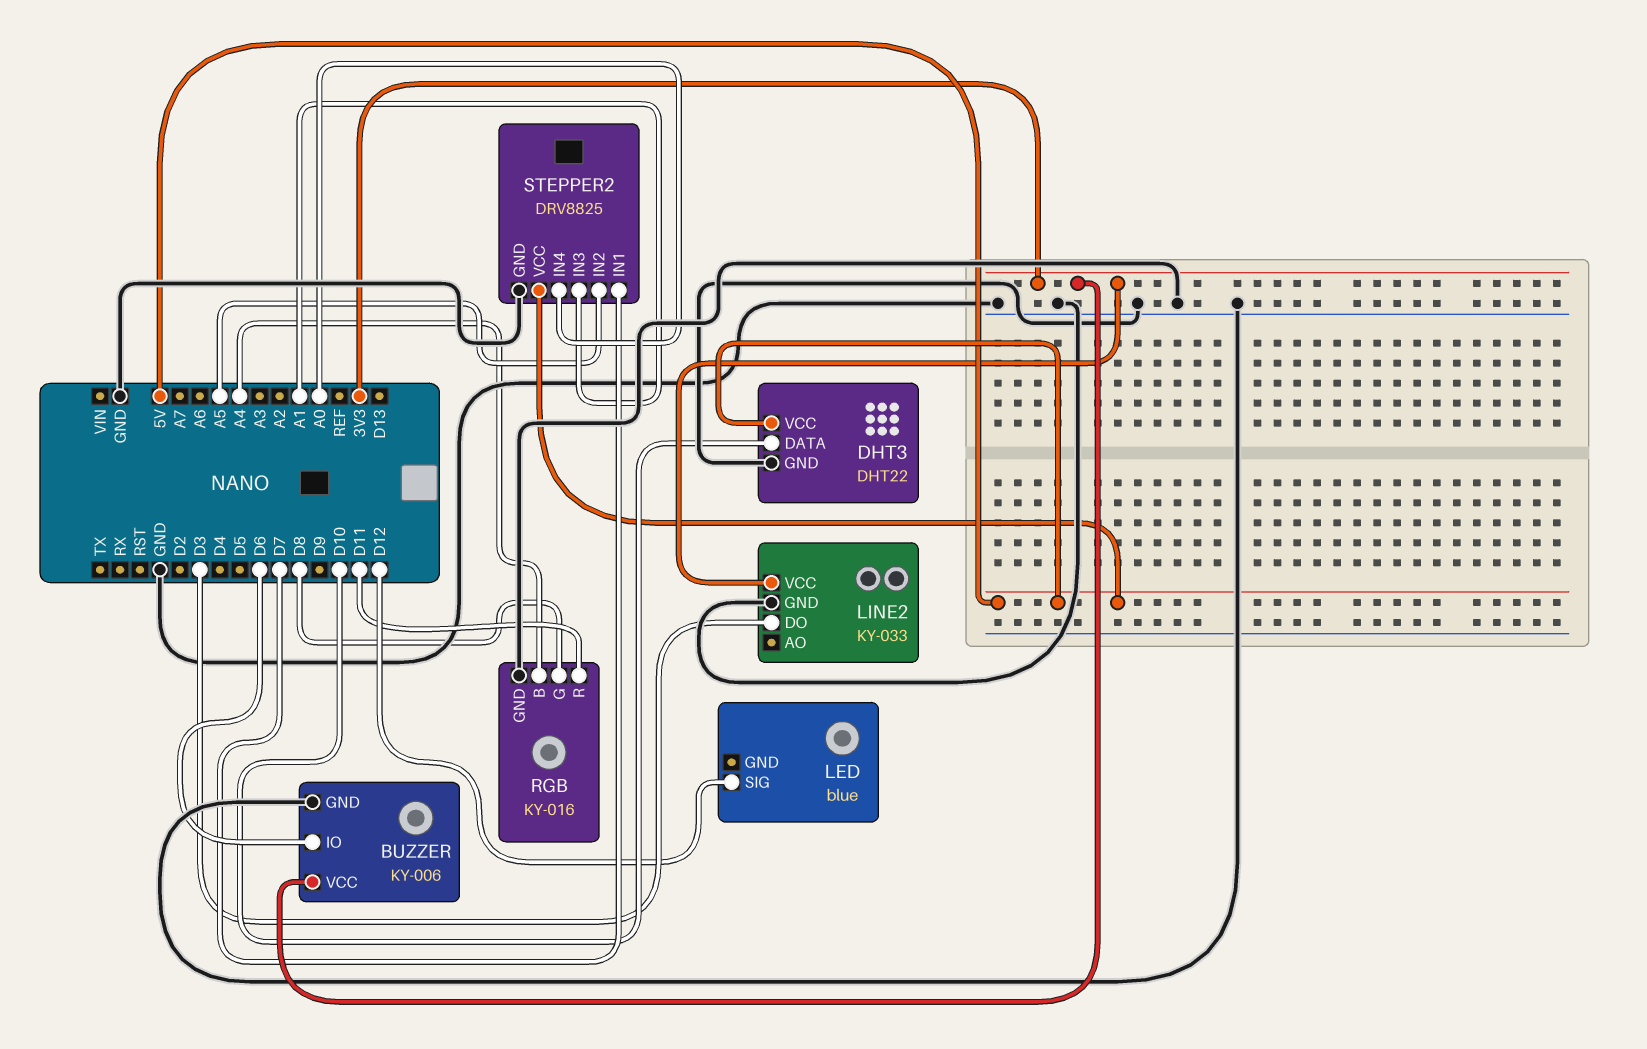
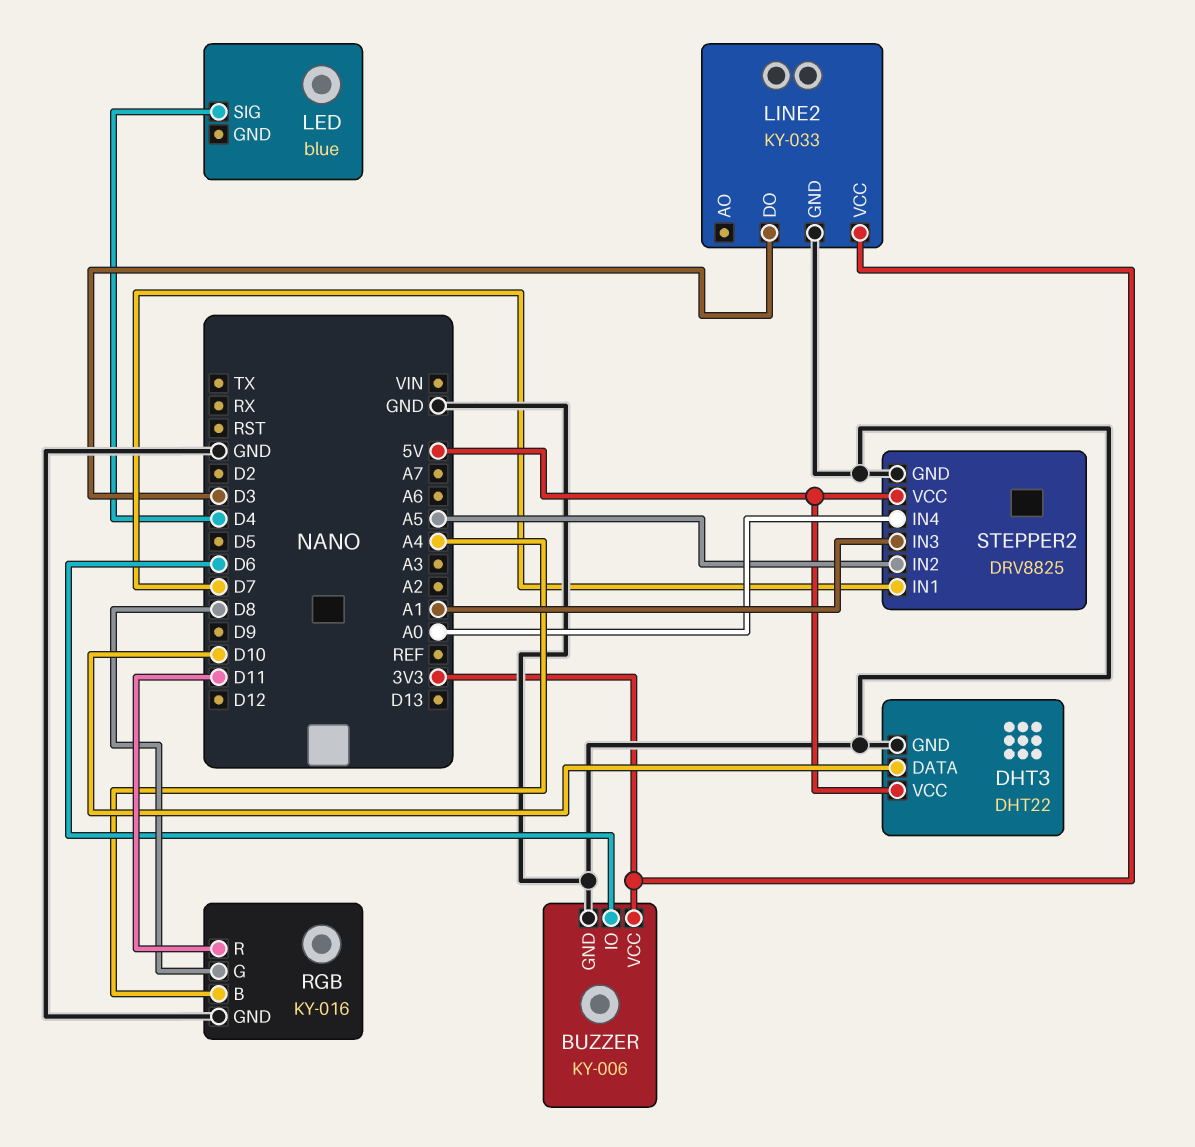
LED pin SIG: D12 -> D4

